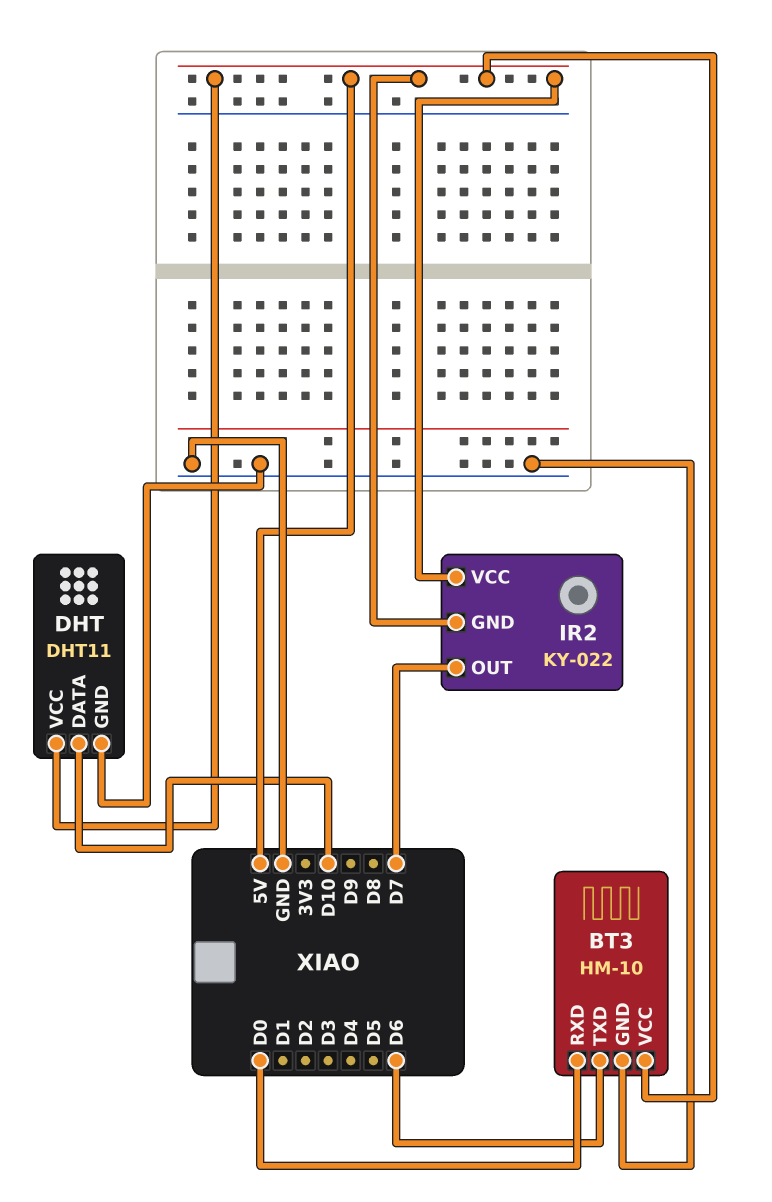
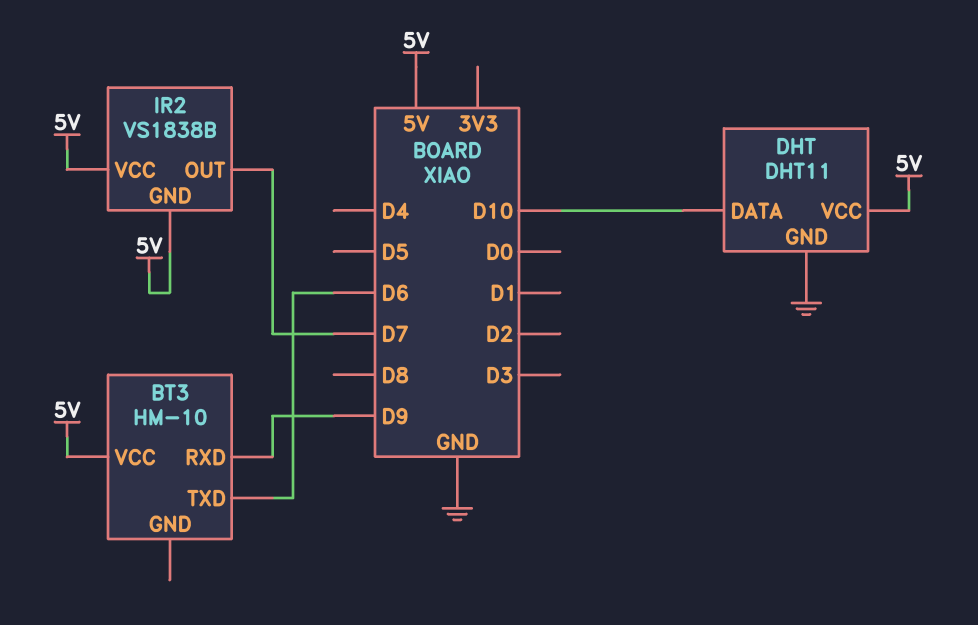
BT3 pin GND: GND -> none
BT3 pin RXD: D0 -> D9
IR2: KY-022 -> VS1838B

